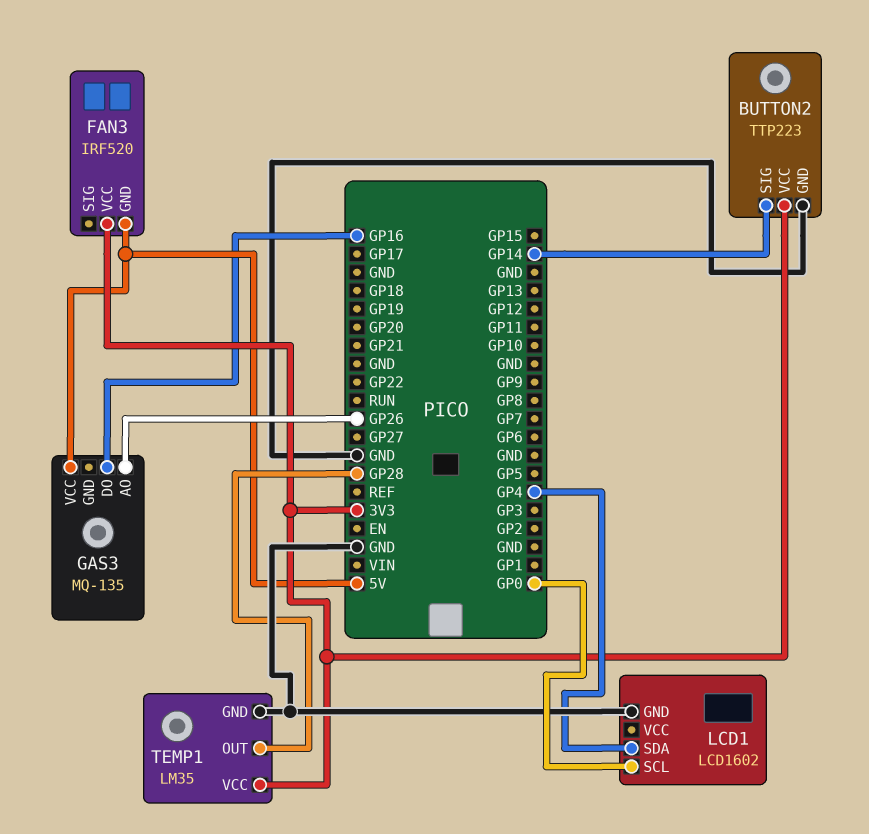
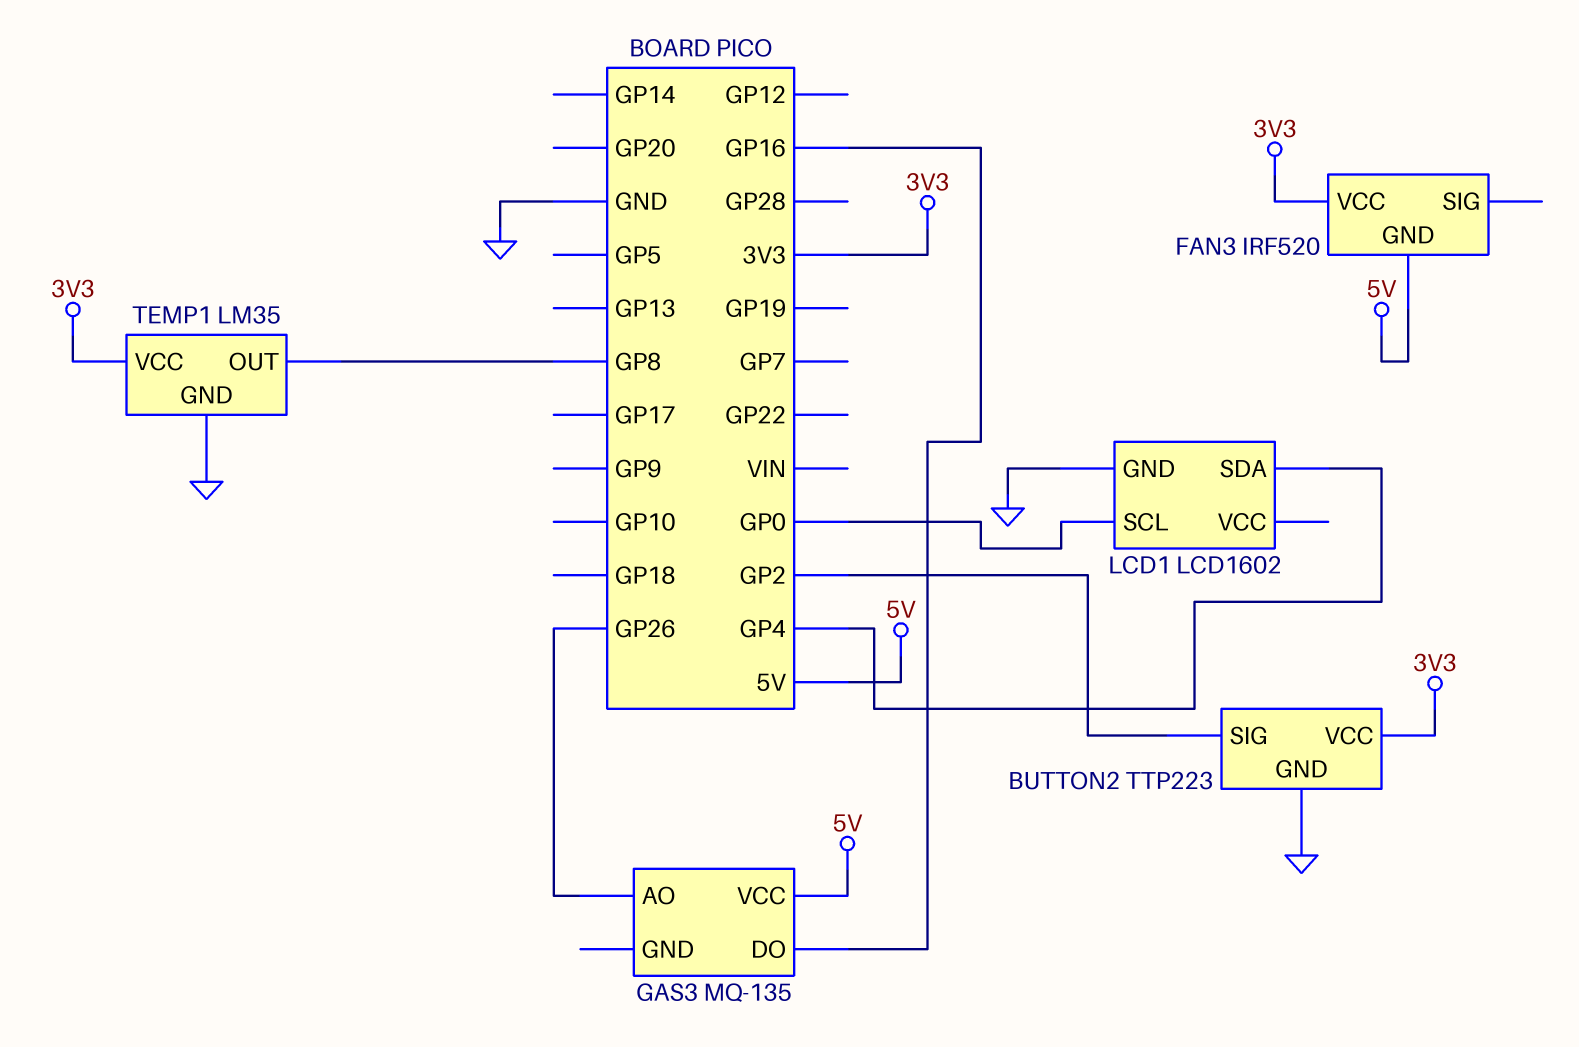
BUTTON2 pin SIG: GP14 -> GP2
TEMP1 pin OUT: GP28 -> GP8

